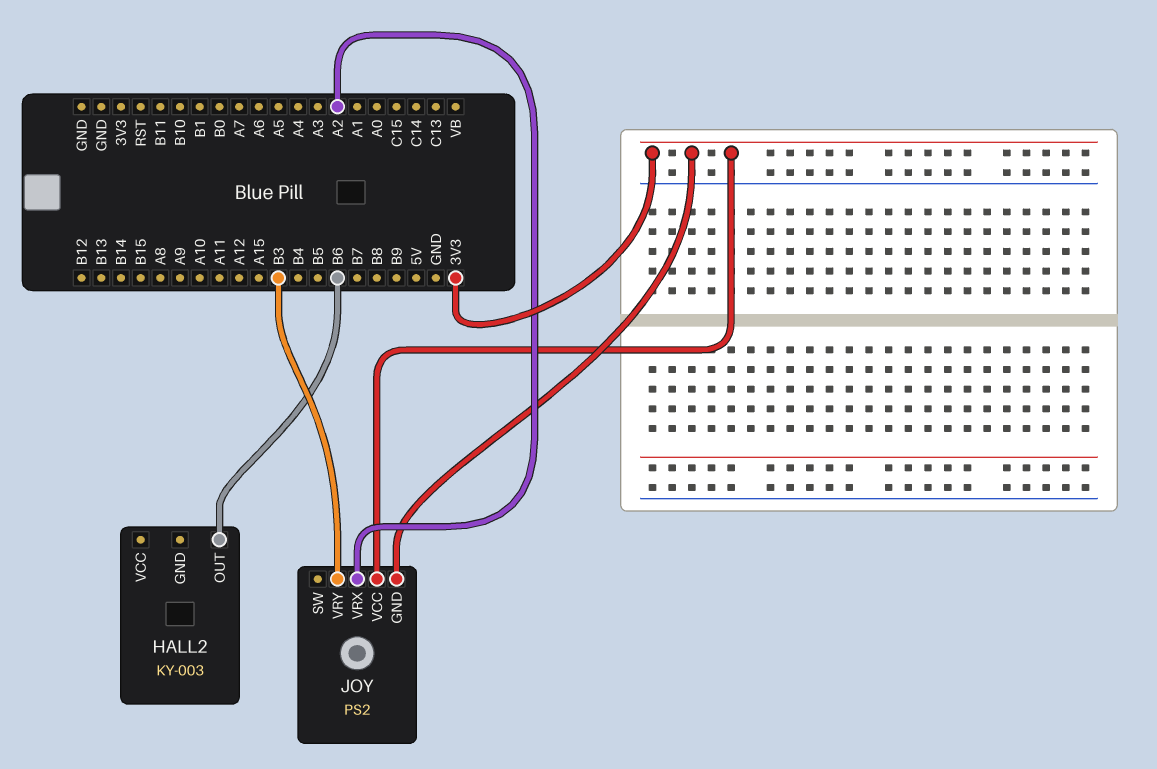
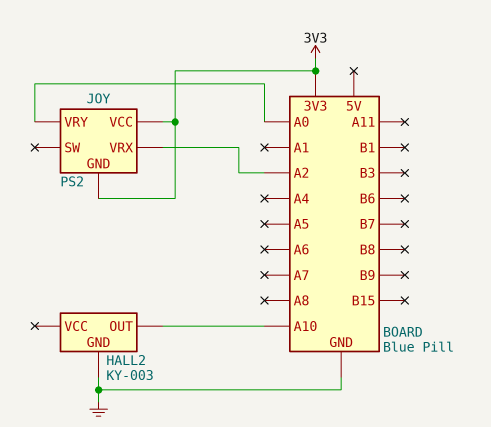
HALL2 pin GND: none -> GND
HALL2 pin OUT: B6 -> A10
JOY pin VRY: B3 -> A0

